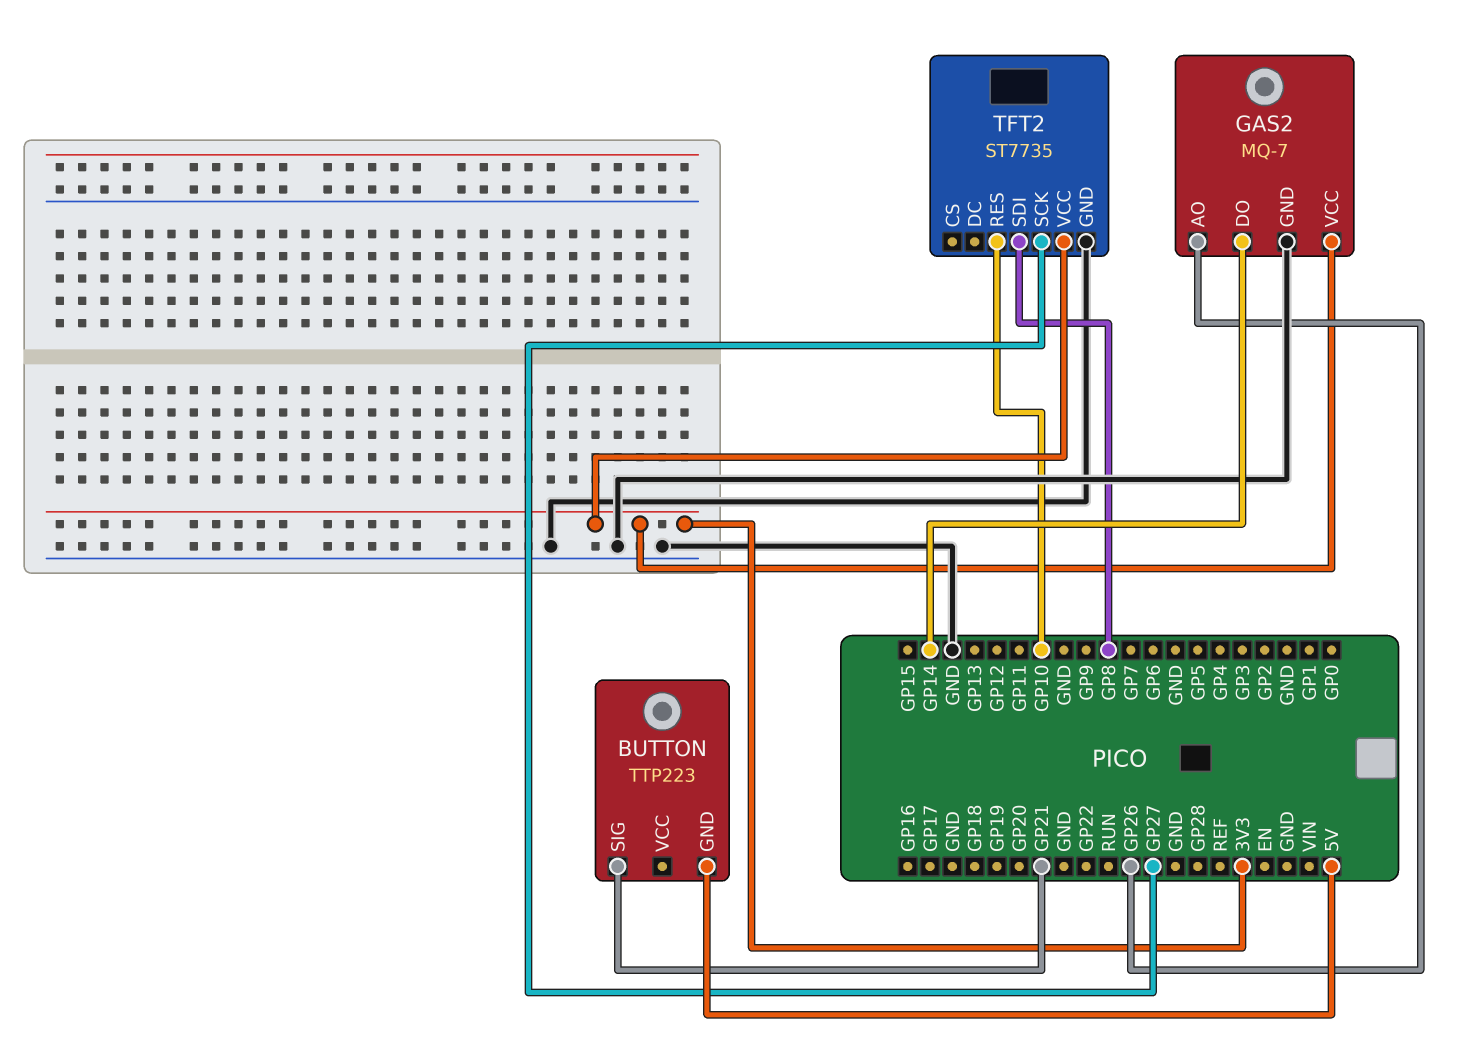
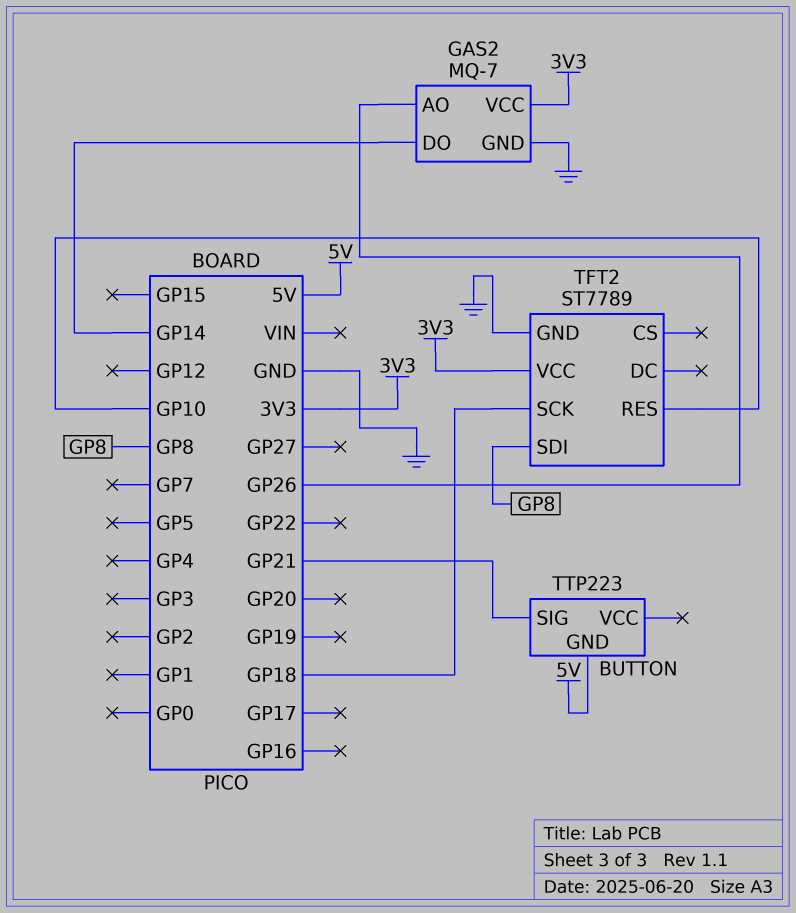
TFT2: ST7735 -> ST7789
TFT2 pin SCK: GP27 -> GP18

